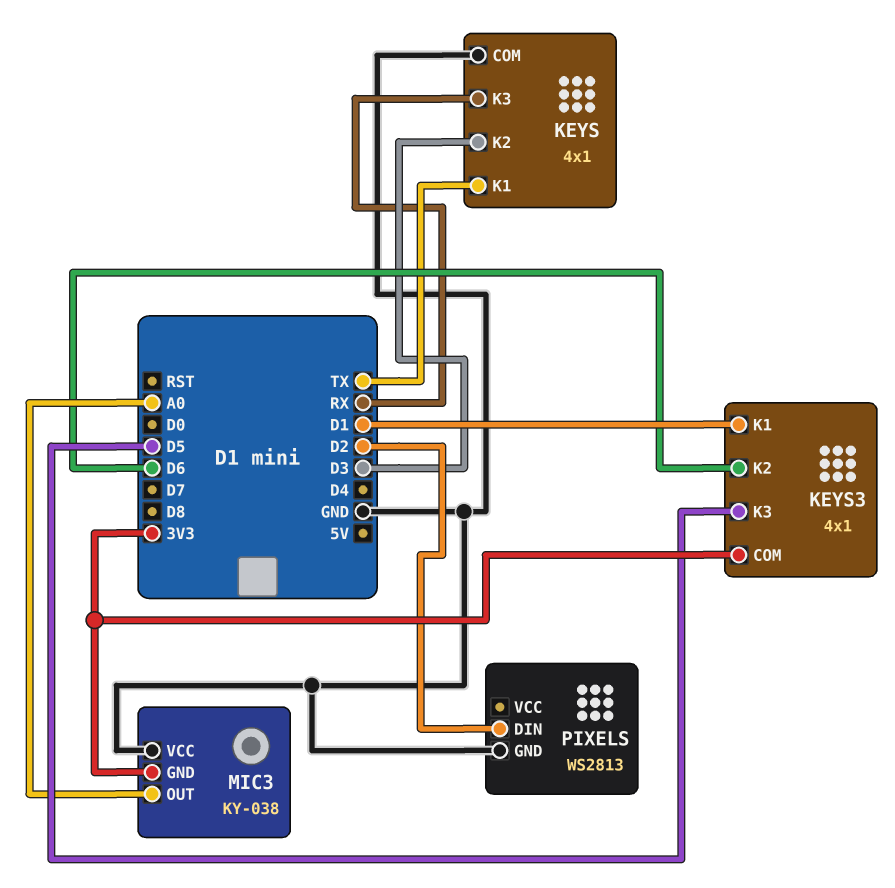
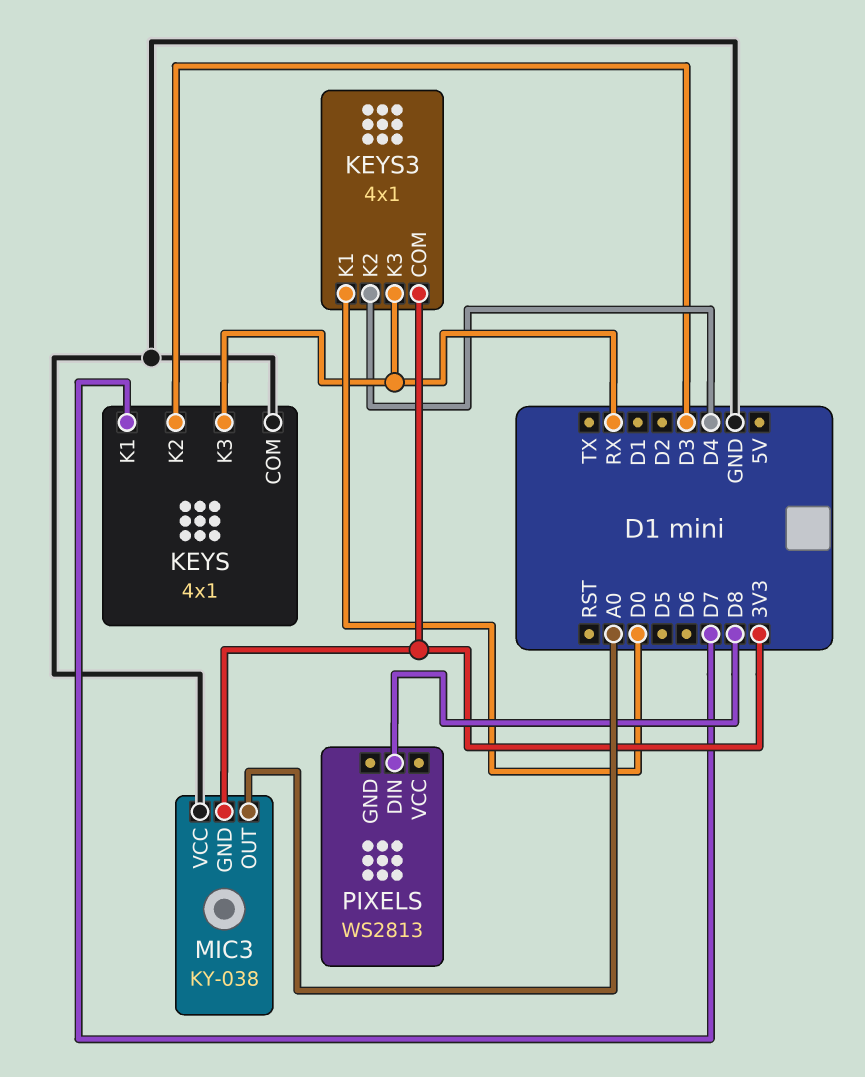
KEYS pin K1: TX -> D7
KEYS3 pin K1: D1 -> D0
KEYS3 pin K2: D6 -> D4
KEYS3 pin K3: D5 -> RX
PIXELS pin DIN: D2 -> D8
PIXELS pin GND: GND -> none

